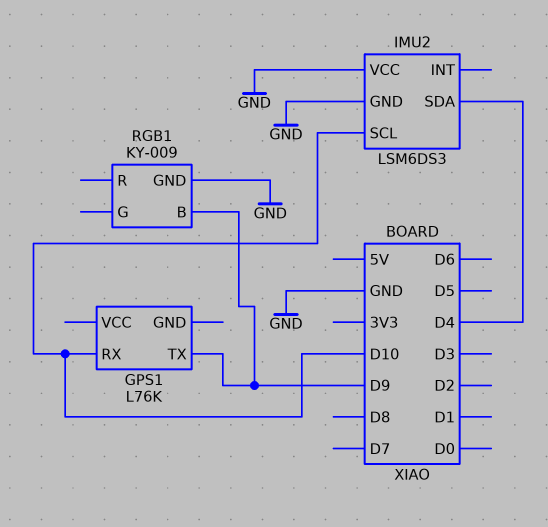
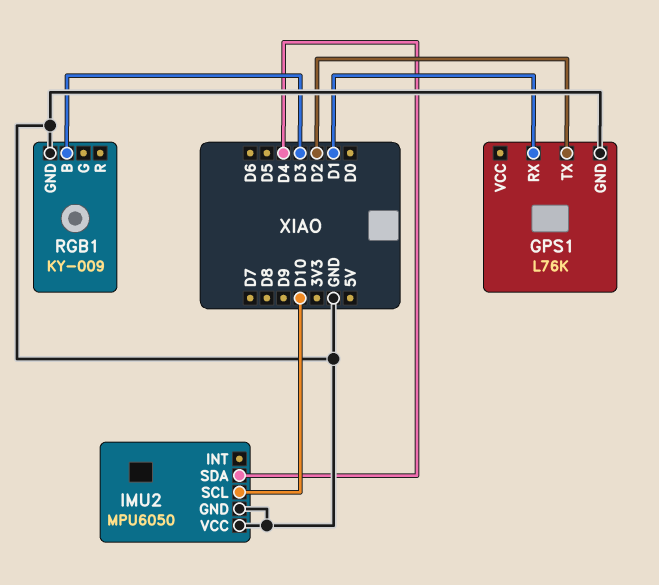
GPS1 pin GND: none -> GND
GPS1 pin RX: D10 -> D1
GPS1 pin TX: D9 -> D2
IMU2: LSM6DS3 -> MPU6050
RGB1 pin B: D9 -> D3

